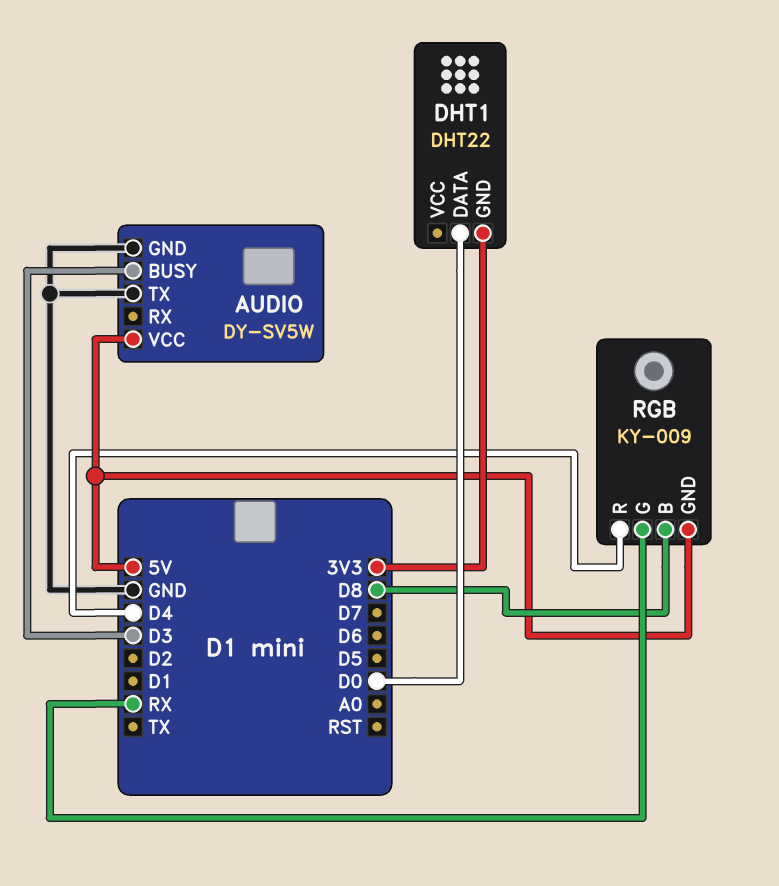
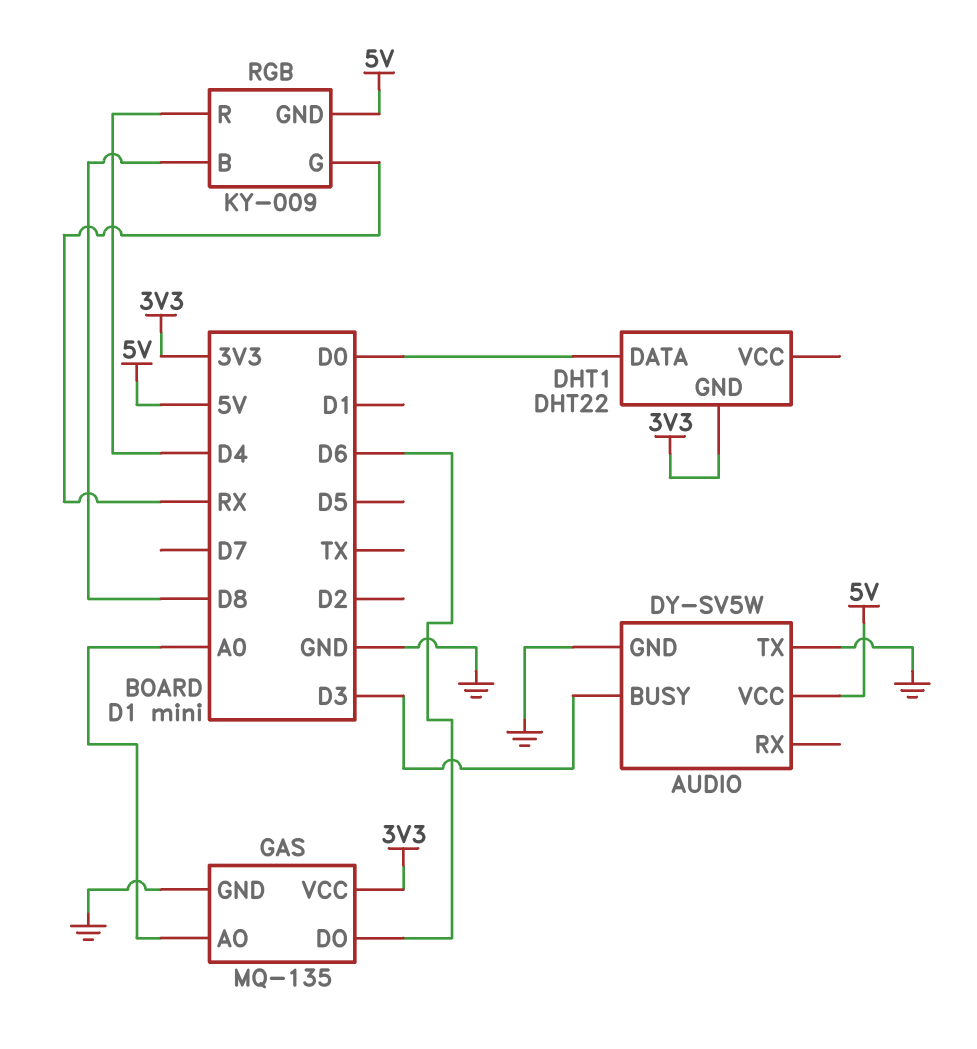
GAS: none -> MQ-135
GAS pin AO: none -> A0
GAS pin DO: none -> D6
GAS pin GND: none -> GND
GAS pin VCC: none -> 3V3

